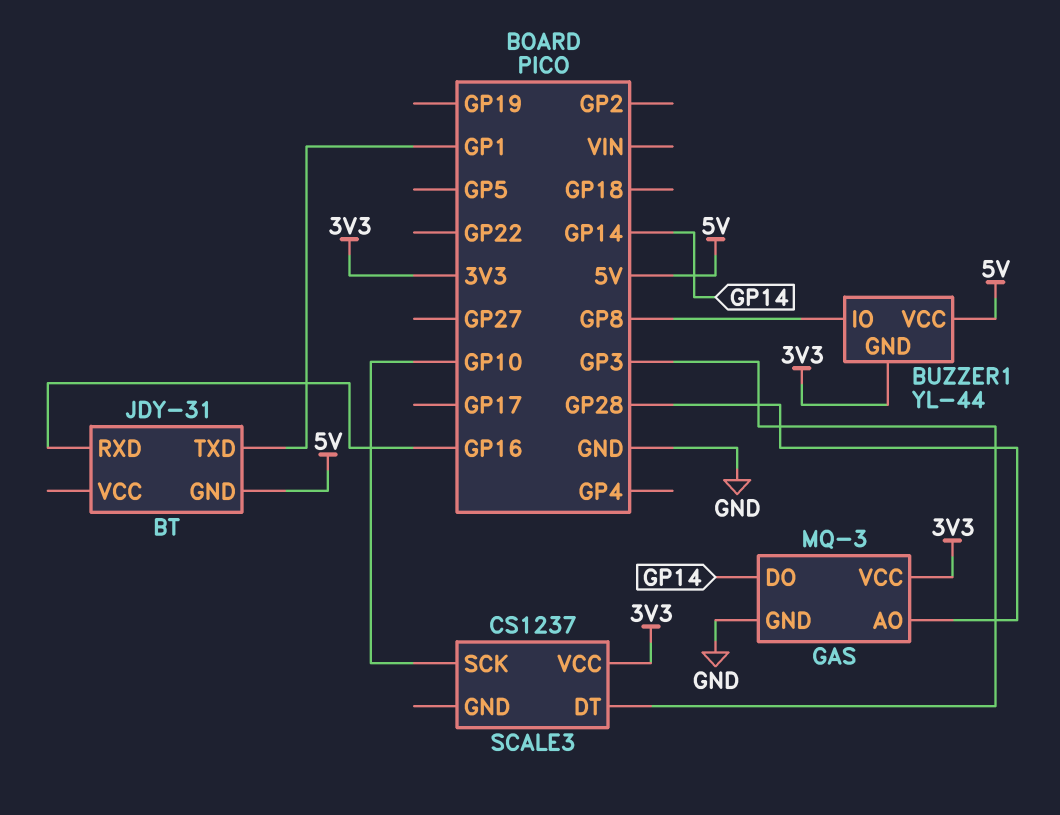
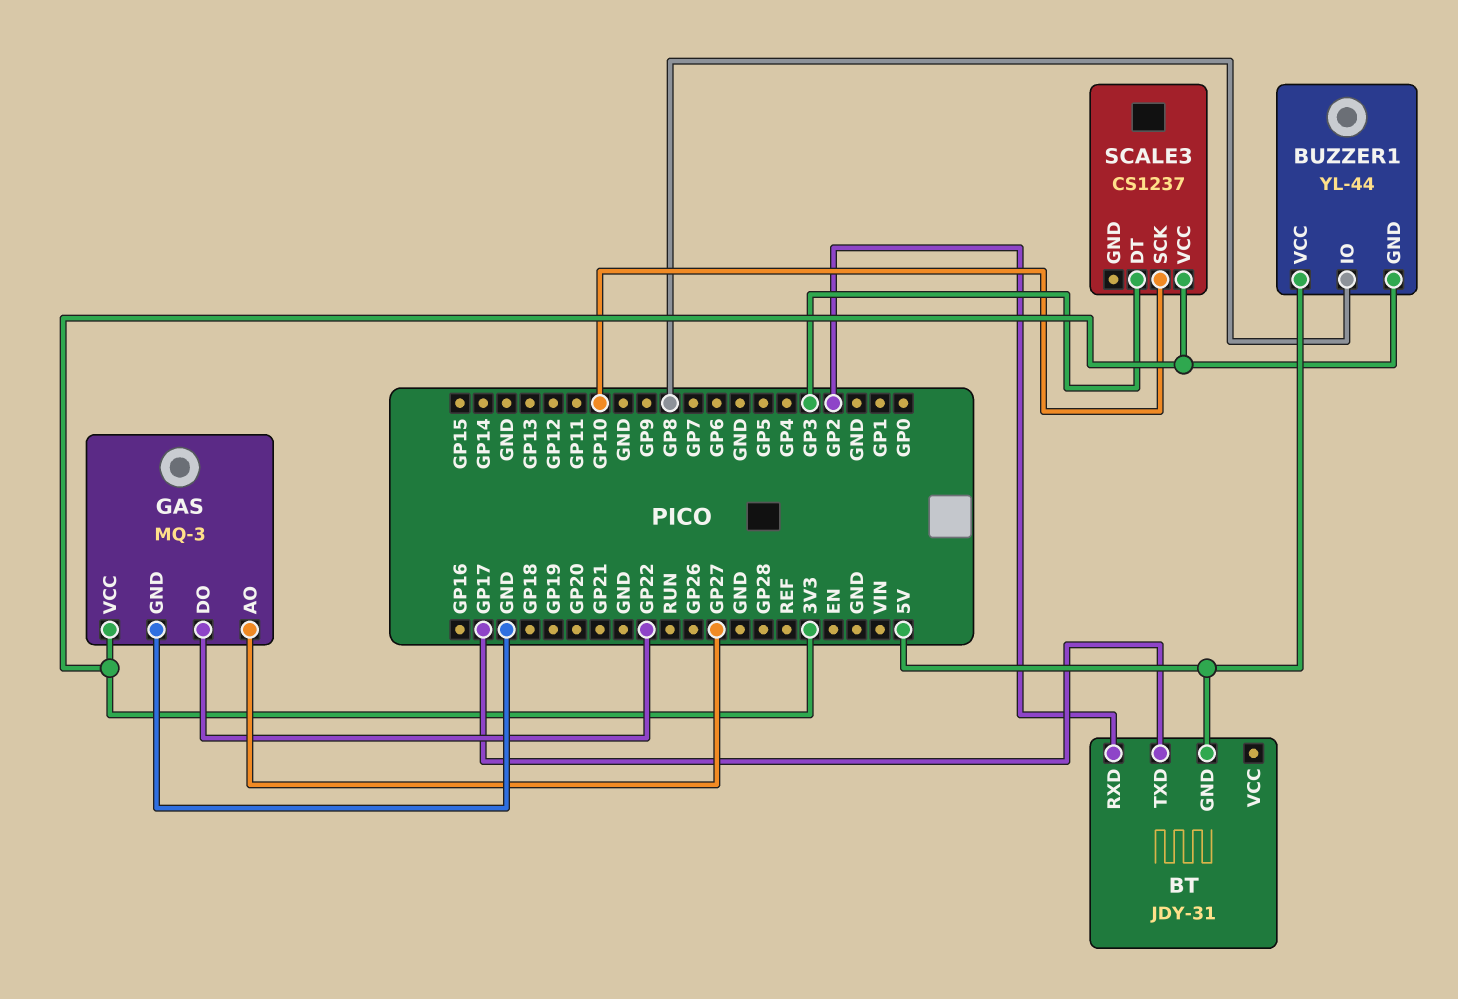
BT pin RXD: GP16 -> GP2
BT pin TXD: GP1 -> GP17
GAS pin AO: GP28 -> GP27
GAS pin DO: GP14 -> GP22

